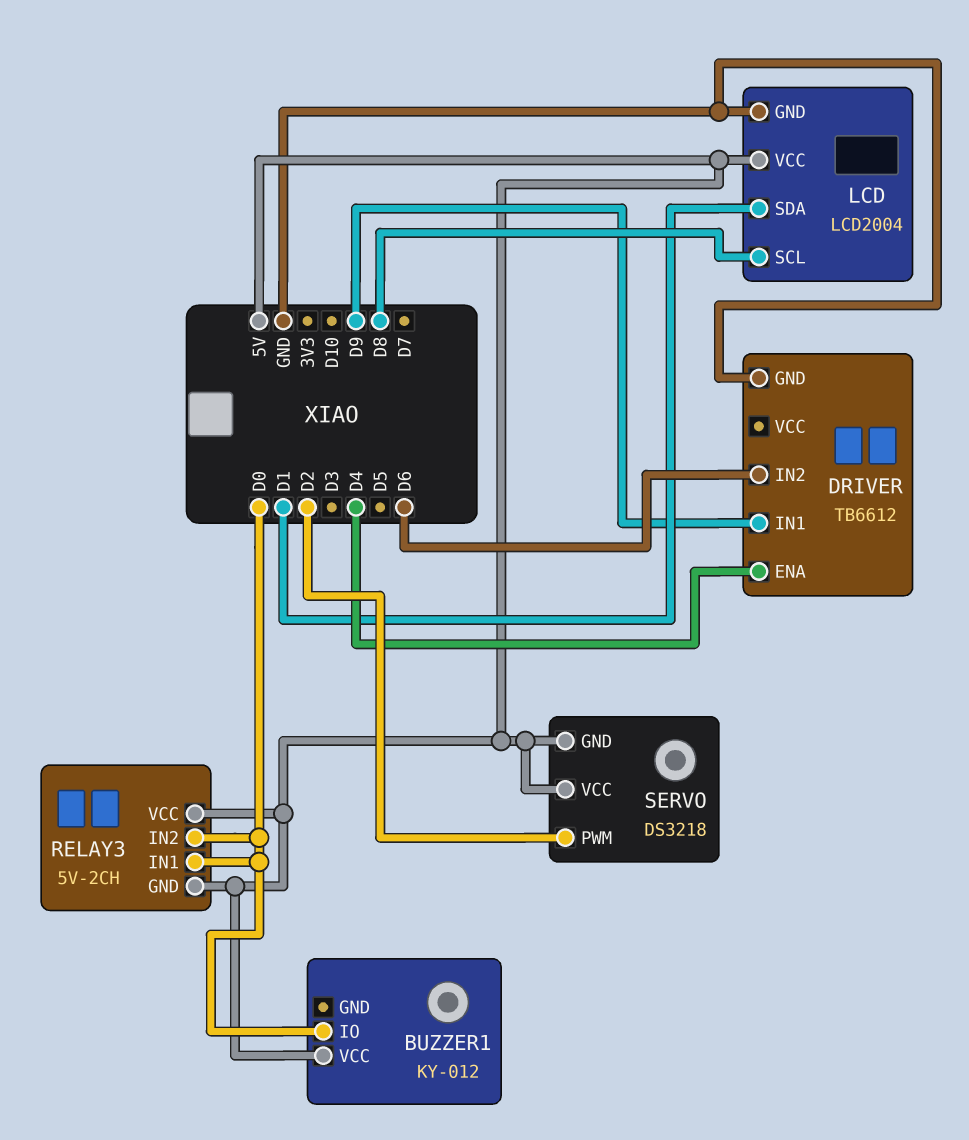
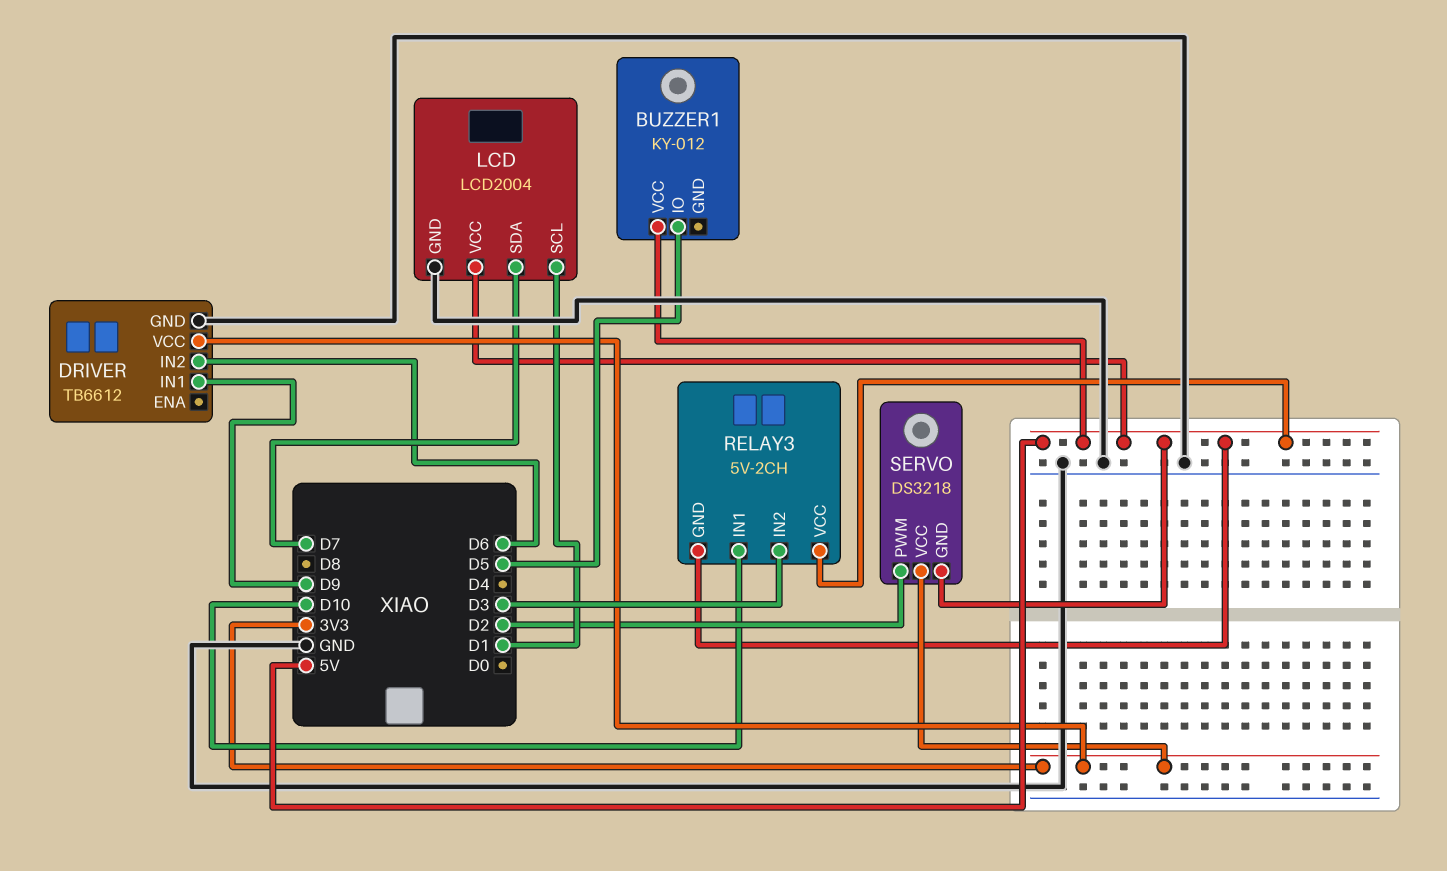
BUZZER1 pin IO: D0 -> D5
DRIVER pin ENA: D4 -> none
DRIVER pin VCC: none -> 3V3
LCD pin SCL: D8 -> D1
LCD pin SDA: D1 -> D7
RELAY3 pin IN1: D0 -> D10
RELAY3 pin IN2: D0 -> D3
SERVO pin VCC: 5V -> 3V3

